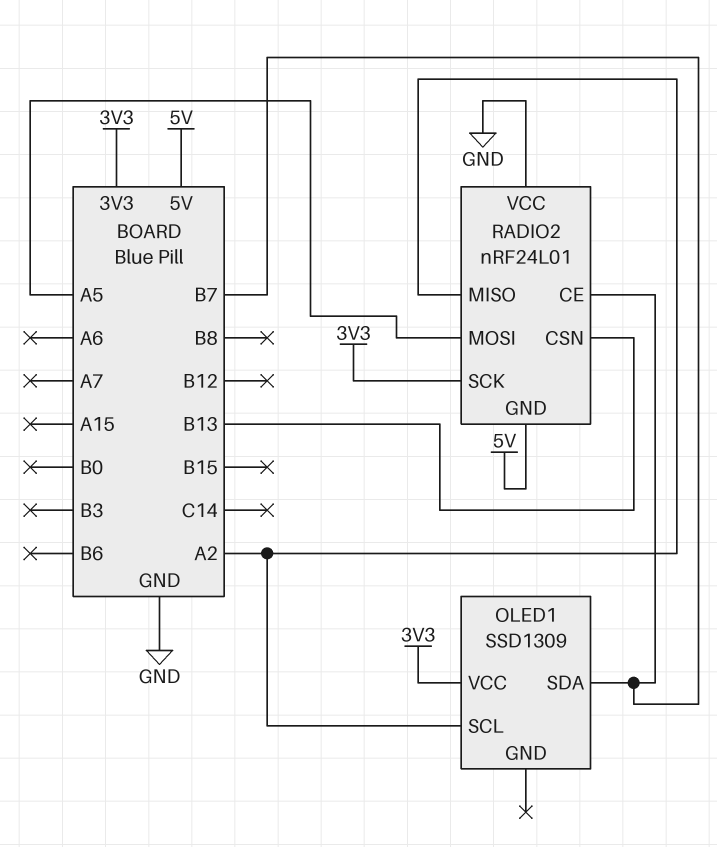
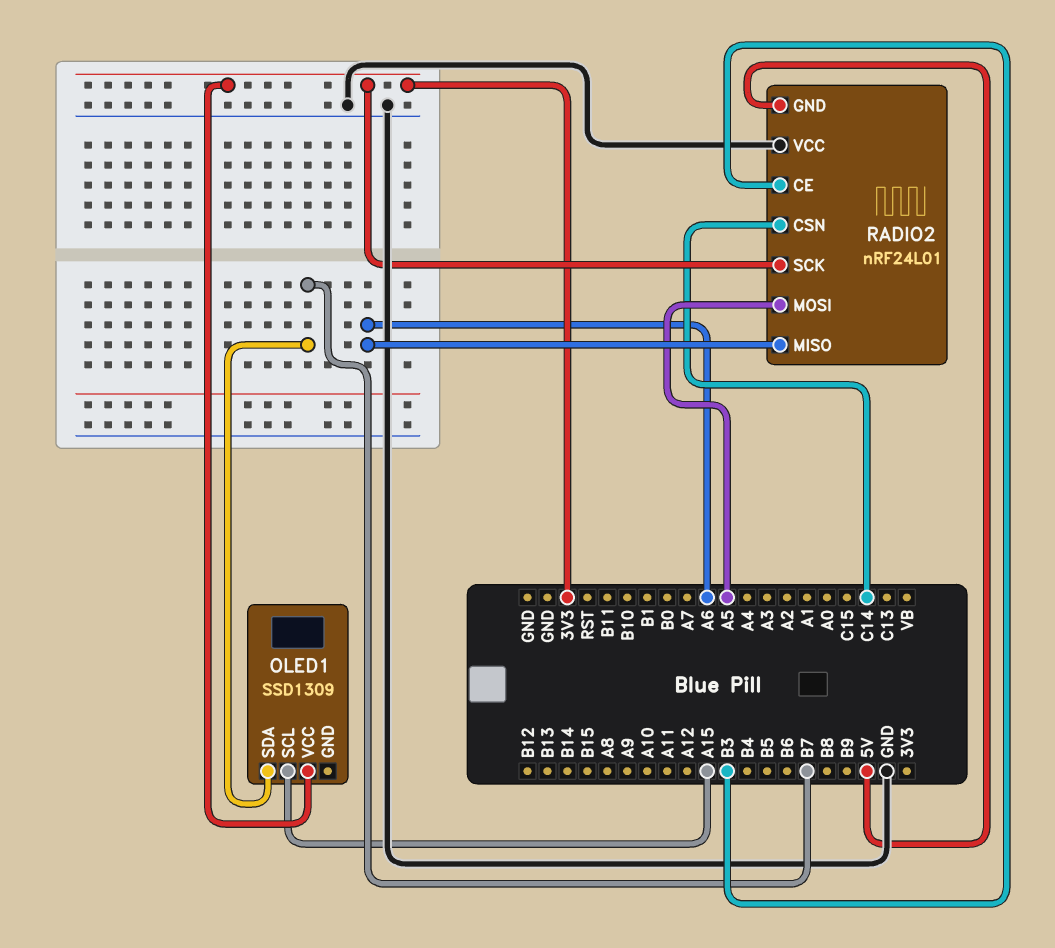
OLED1 pin SCL: A2 -> A15
RADIO2 pin CE: B7 -> B3
RADIO2 pin CSN: B13 -> C14
RADIO2 pin MISO: A2 -> A6

